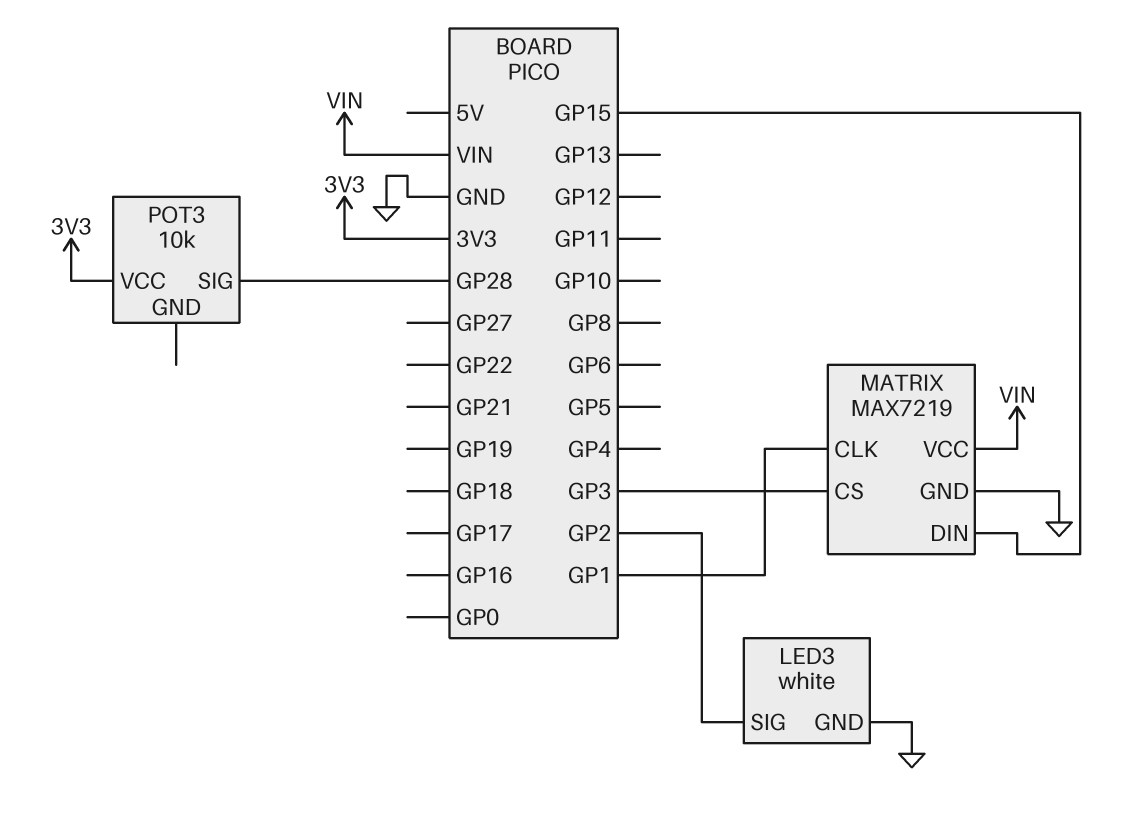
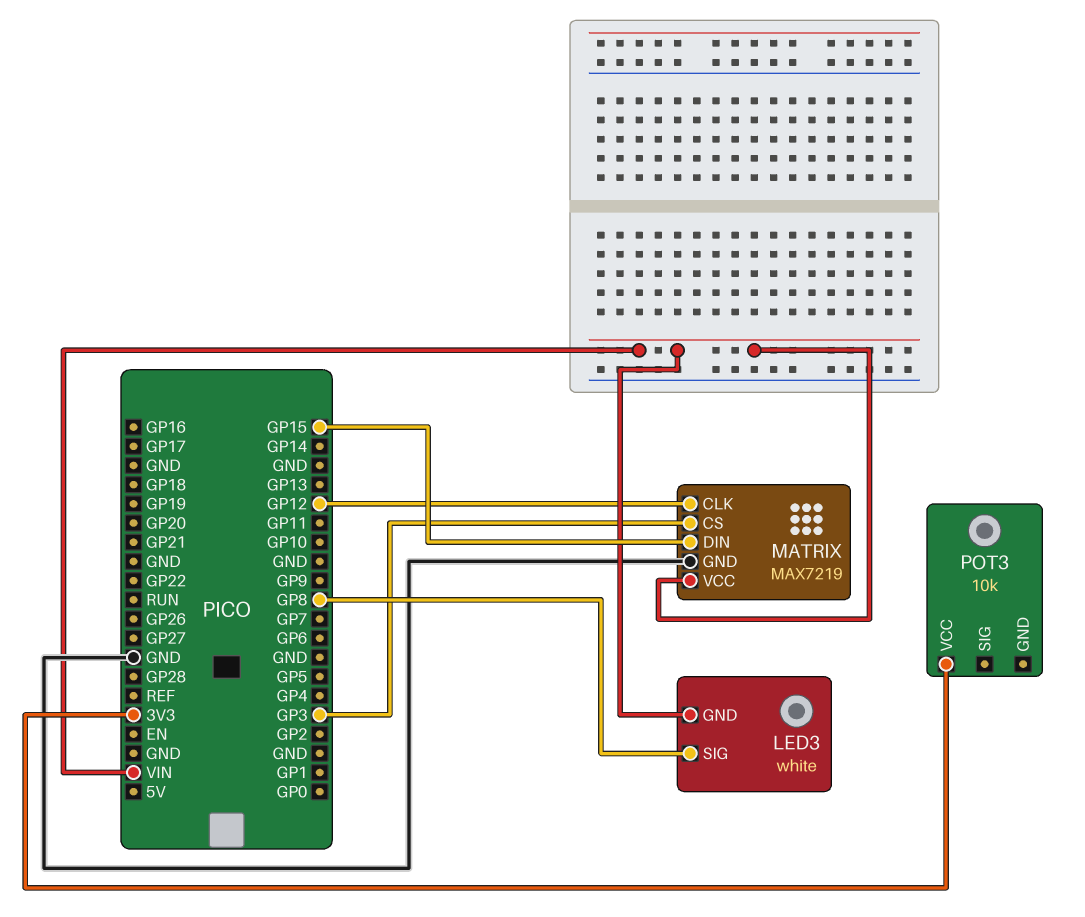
LED3 pin GND: GND -> VIN
LED3 pin SIG: GP2 -> GP8
MATRIX pin CLK: GP1 -> GP12
POT3 pin SIG: GP28 -> none

